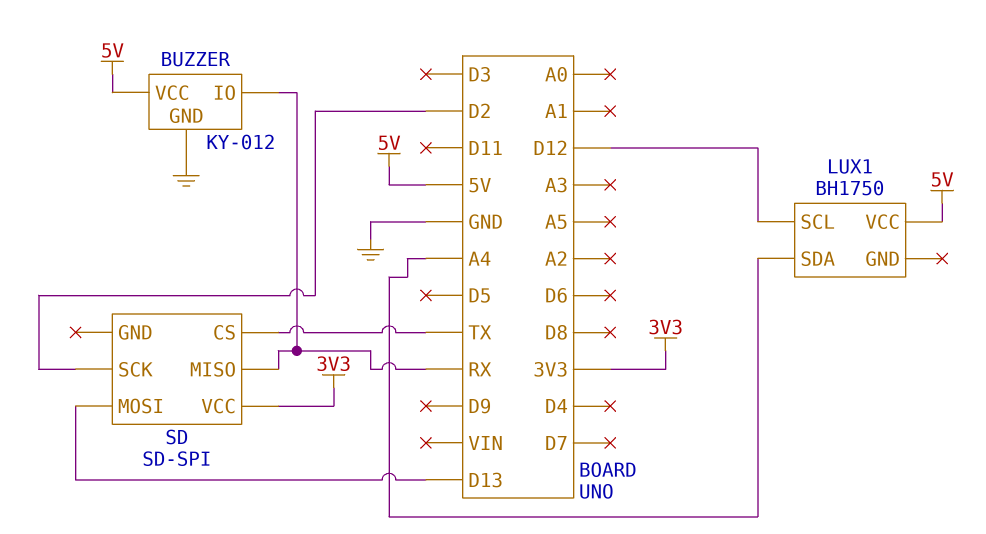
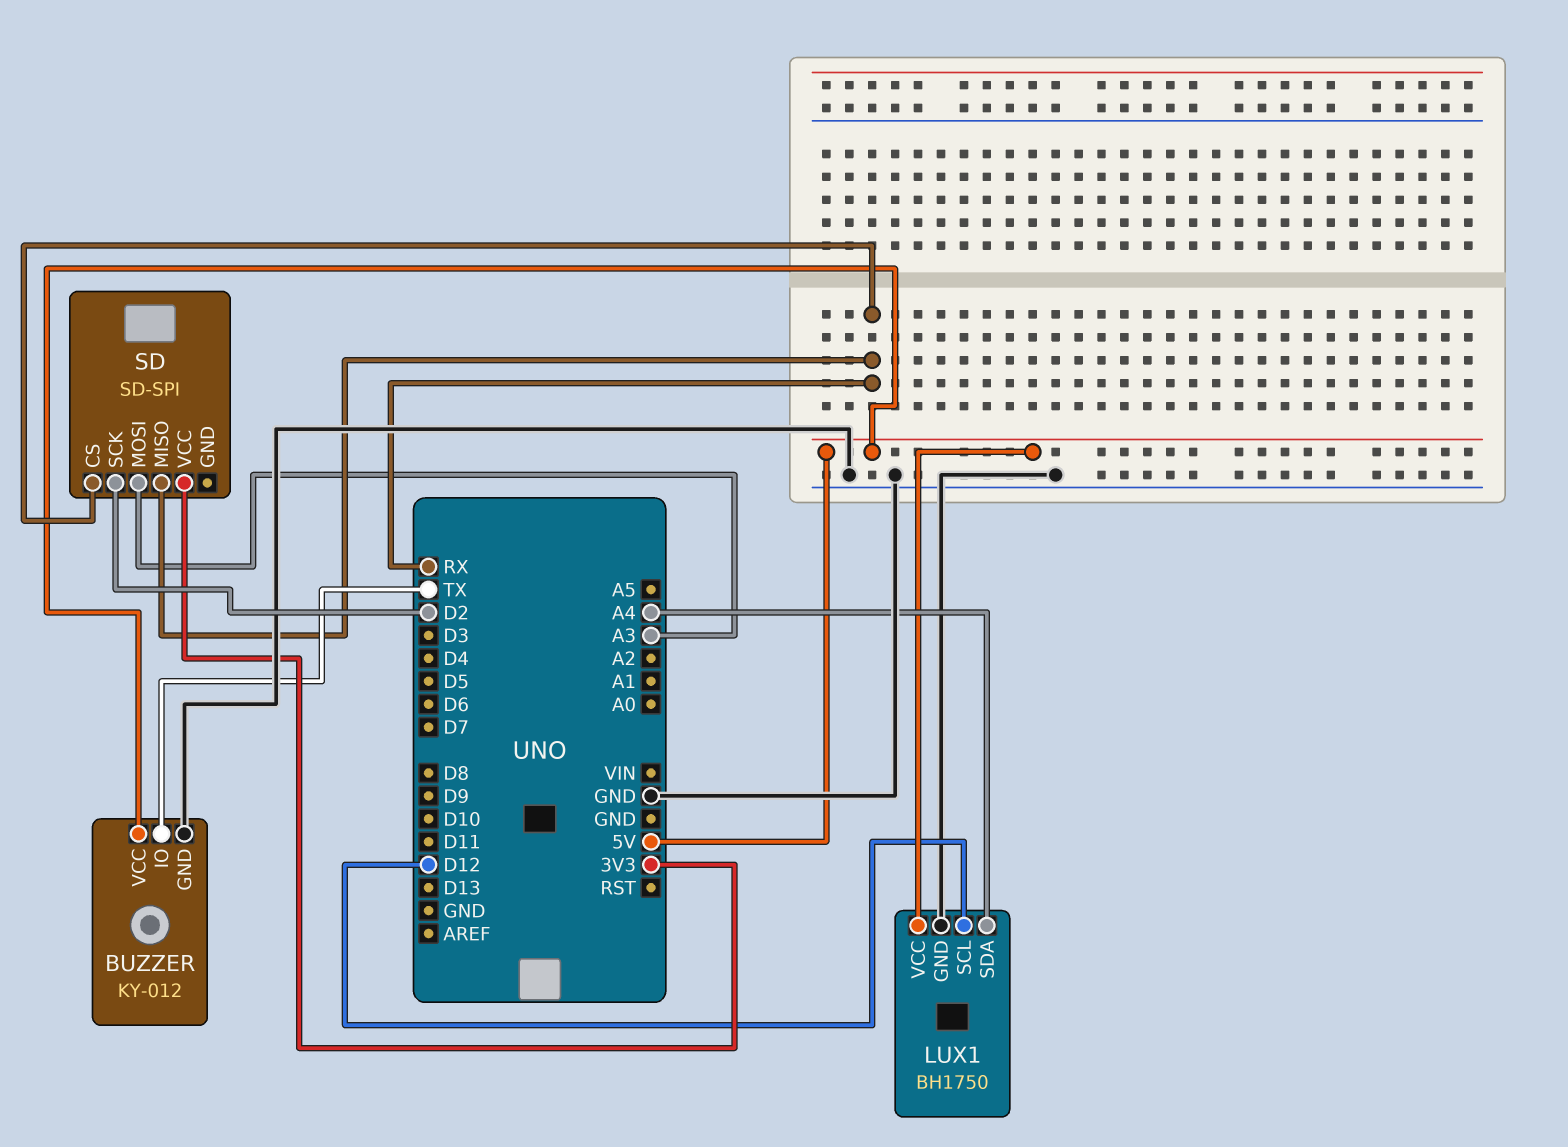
BUZZER pin IO: RX -> TX
LUX1 pin GND: none -> GND
SD pin CS: TX -> RX
SD pin MOSI: D13 -> A3

